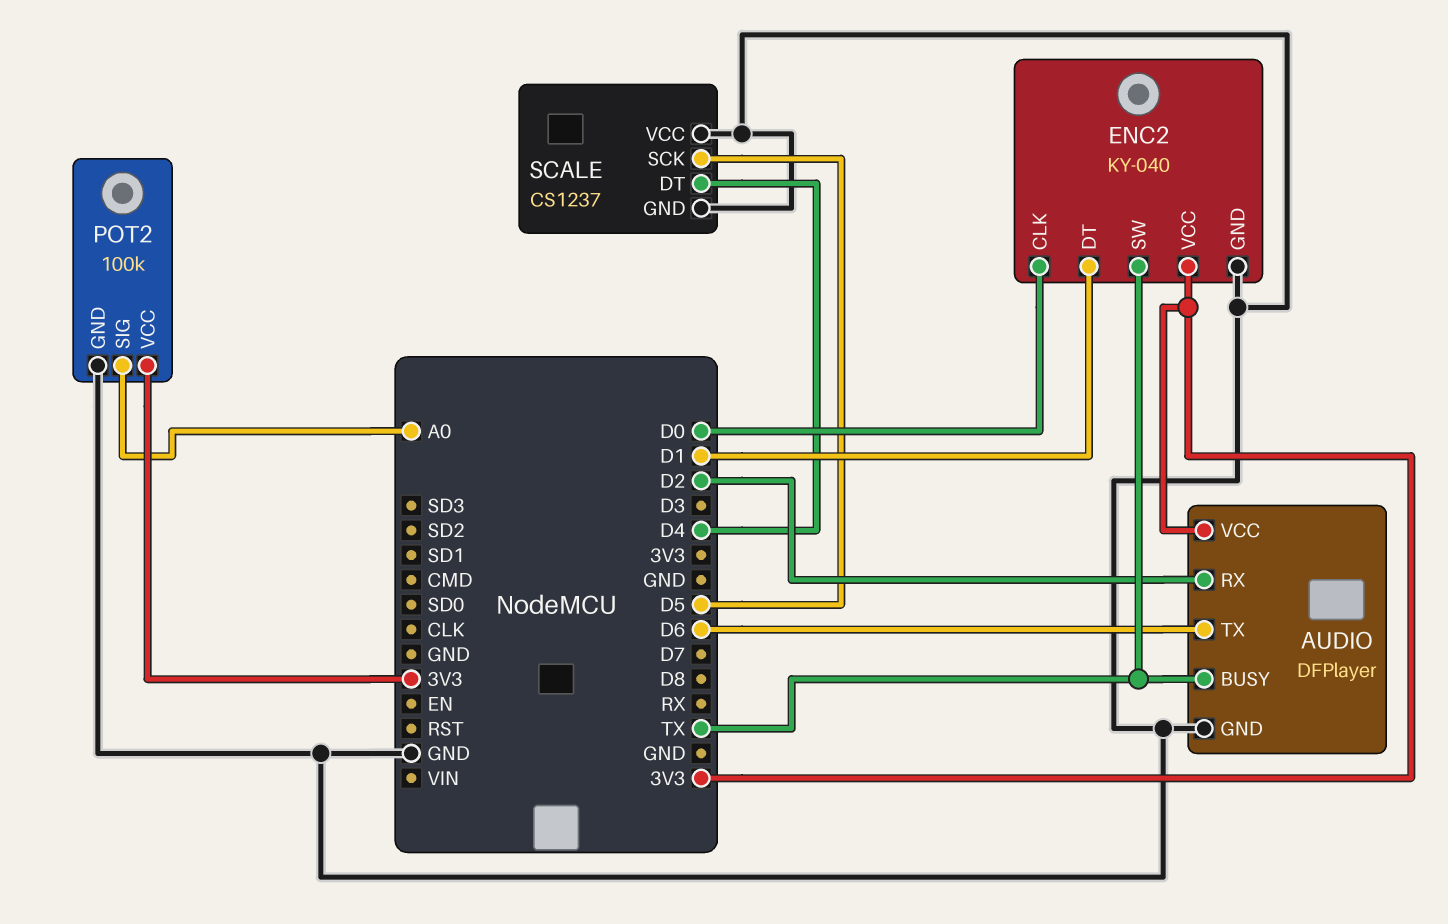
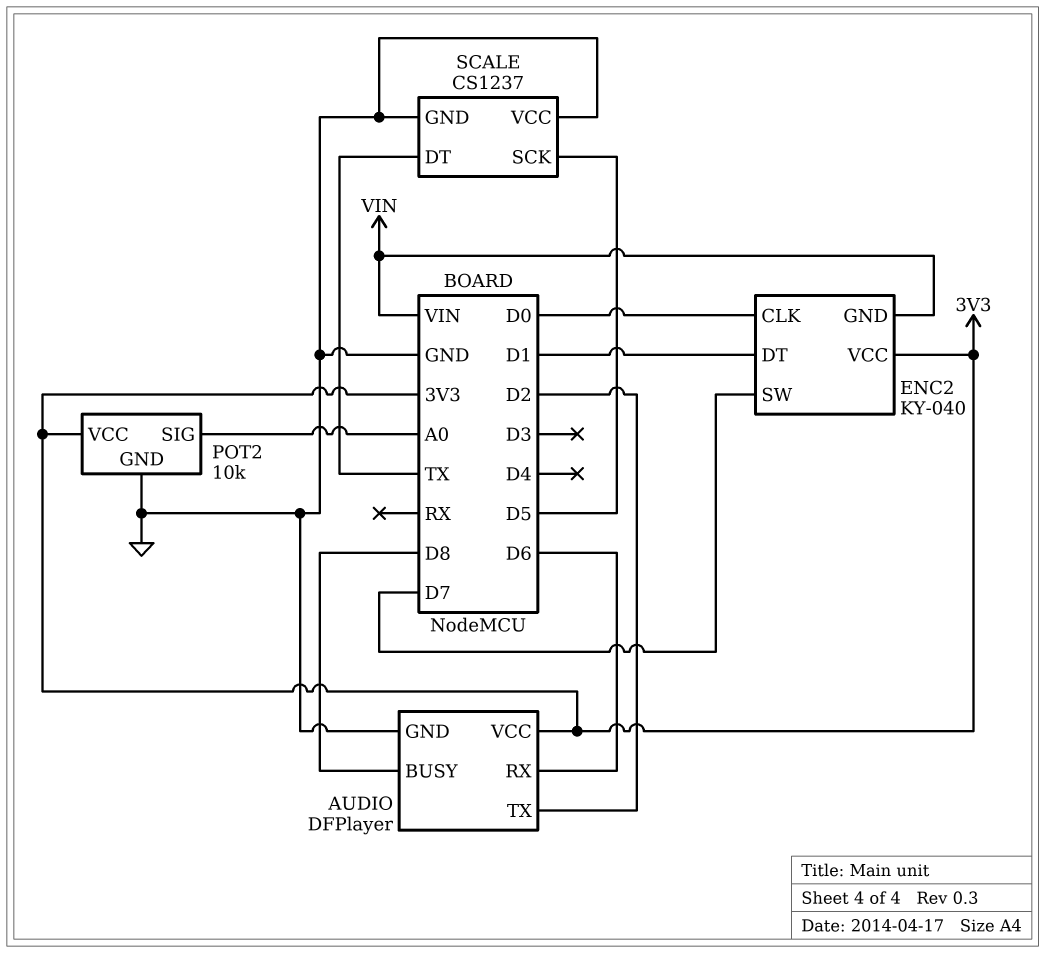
AUDIO pin BUSY: TX -> D8
AUDIO pin RX: D2 -> D6
AUDIO pin TX: D6 -> D2
ENC2 pin GND: GND -> VIN
ENC2 pin SW: TX -> D7
POT2: 100k -> 10k
SCALE pin DT: D4 -> TX

